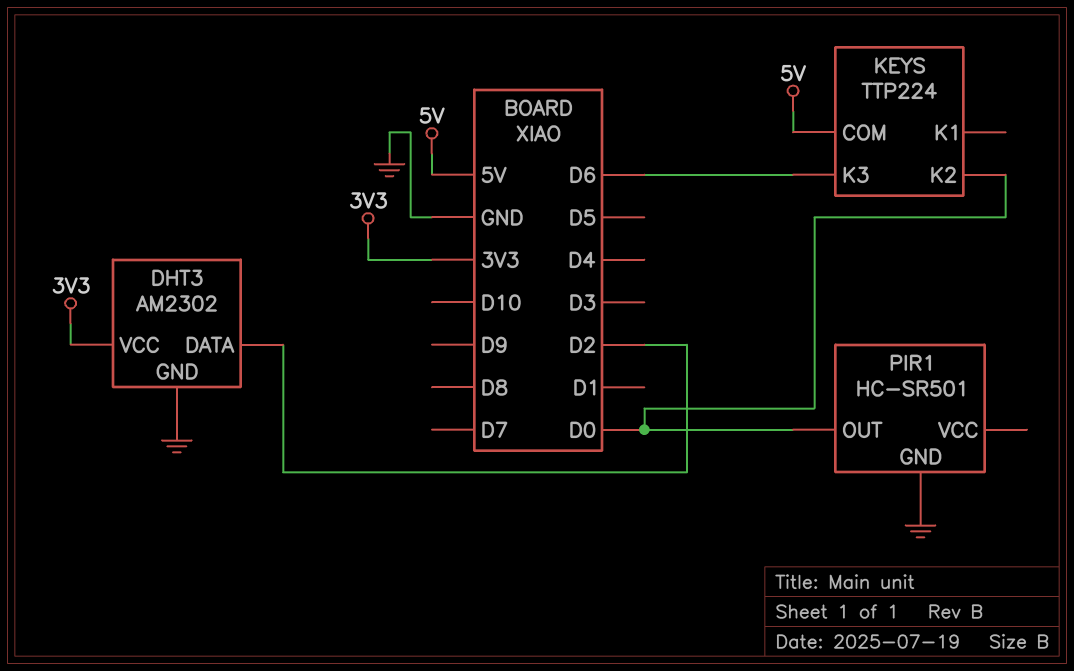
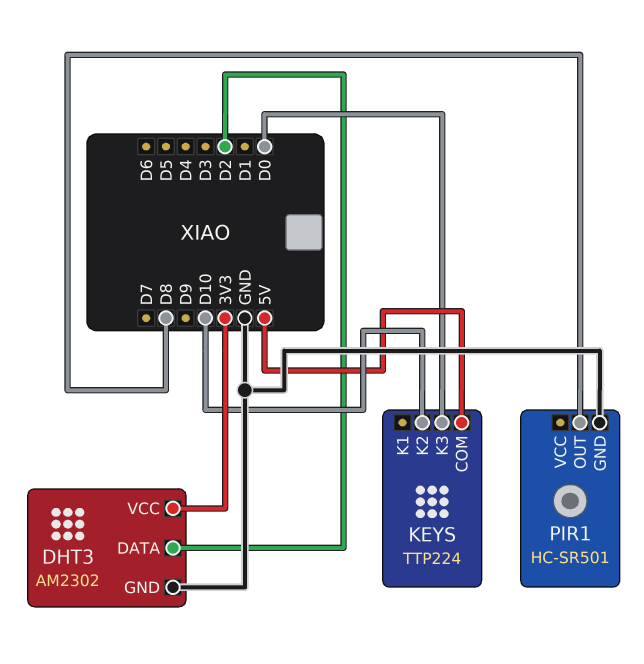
KEYS pin K2: D0 -> D10
KEYS pin K3: D6 -> D0
PIR1 pin OUT: D0 -> D8

